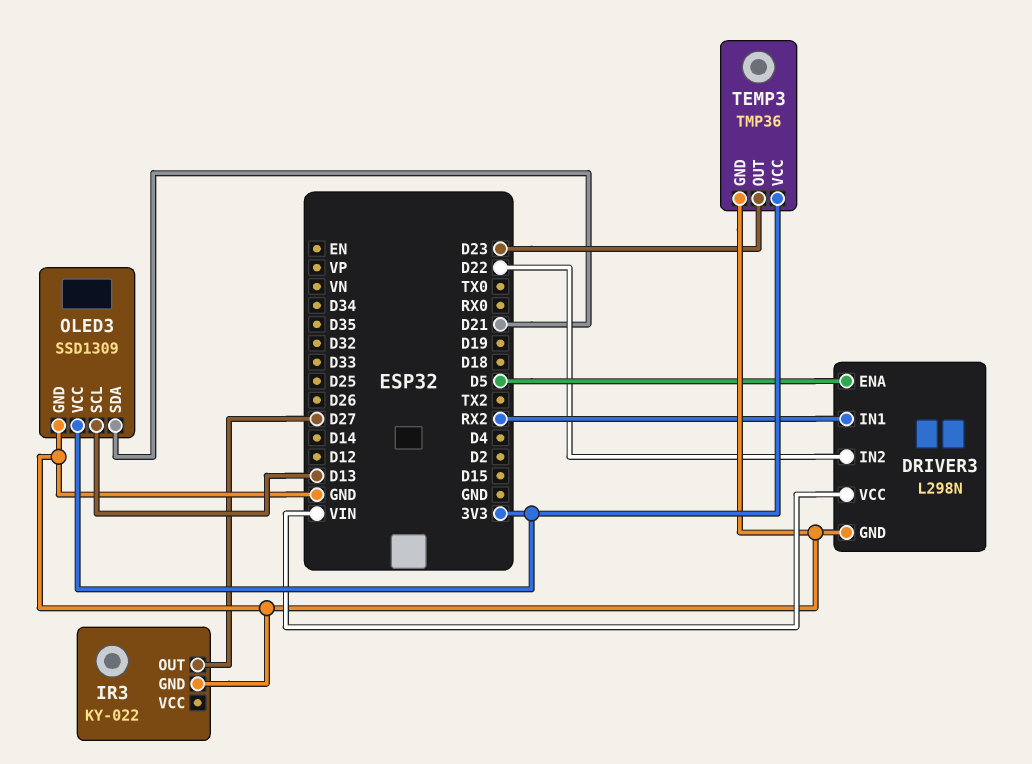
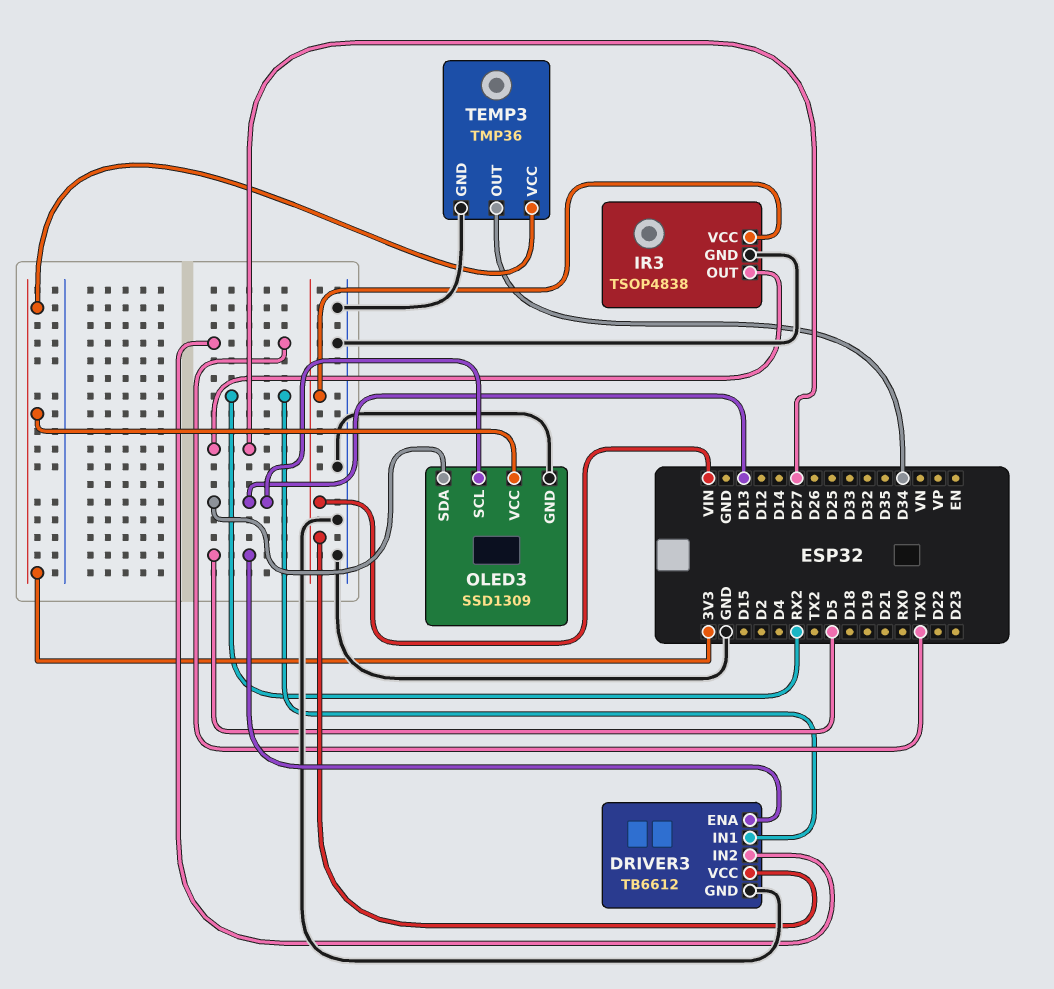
DRIVER3: L298N -> TB6612
DRIVER3 pin IN2: D22 -> TX0
IR3: KY-022 -> TSOP4838
IR3 pin VCC: none -> VIN
OLED3 pin SDA: D21 -> D13
TEMP3 pin OUT: D23 -> D34

